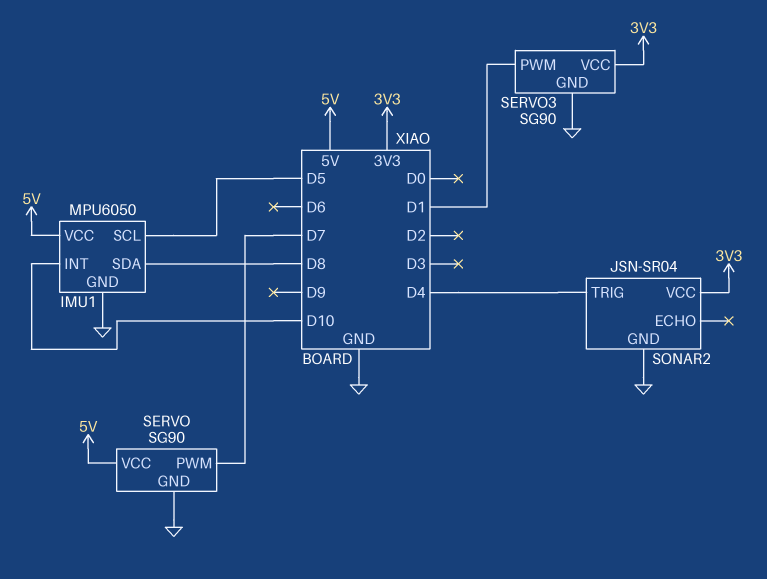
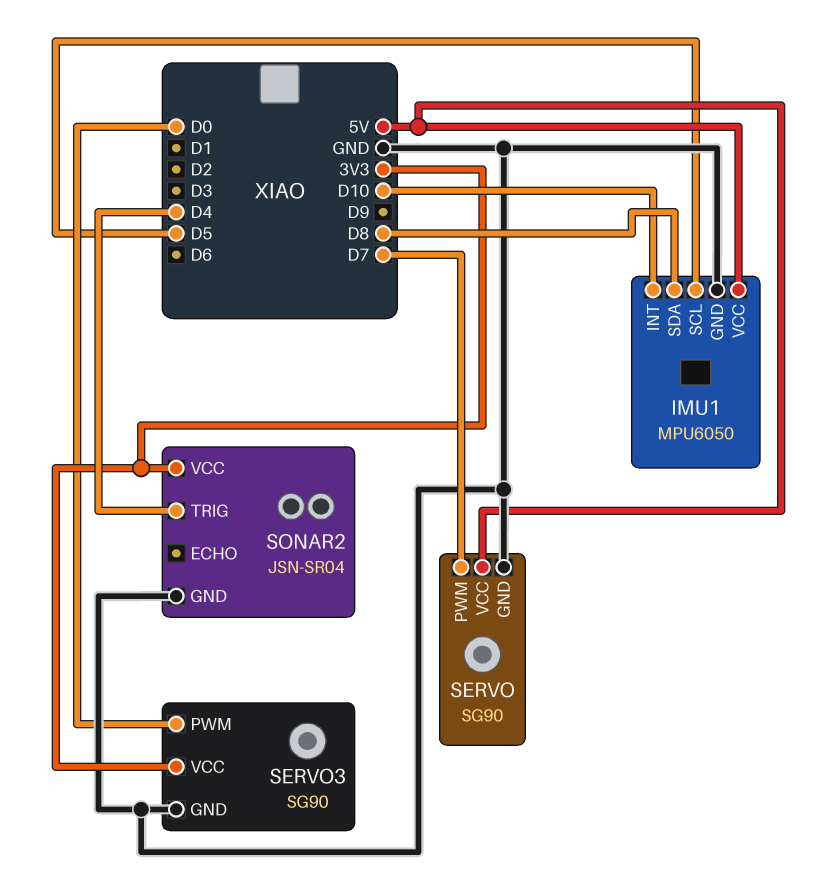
SERVO3 pin PWM: D1 -> D0

